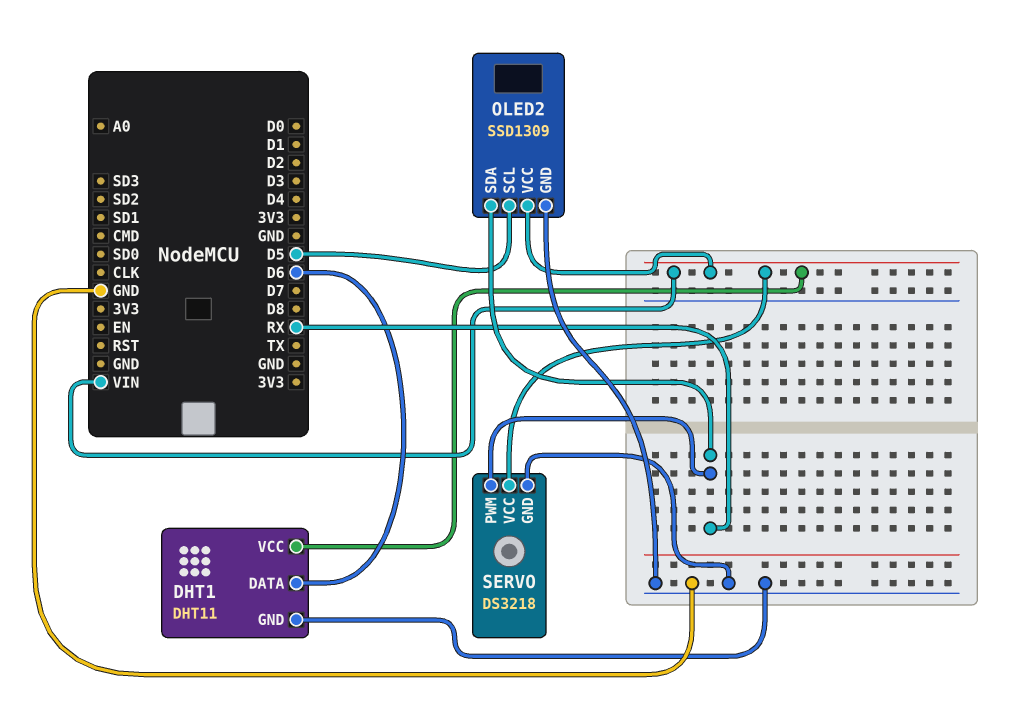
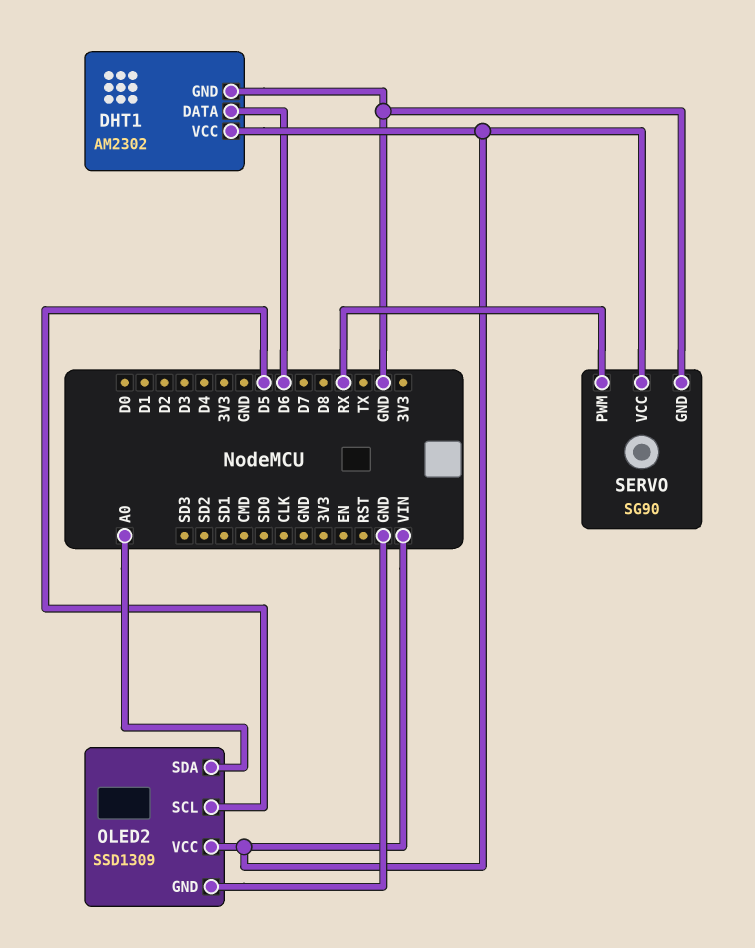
DHT1: DHT11 -> AM2302
OLED2 pin SDA: RX -> A0
SERVO: DS3218 -> SG90

